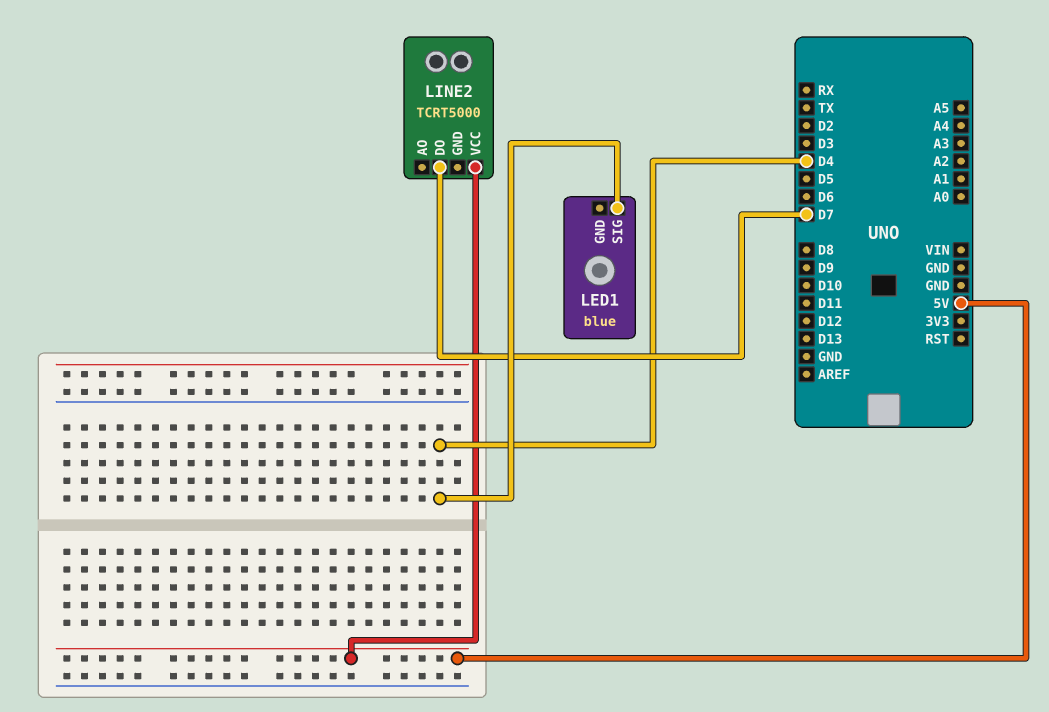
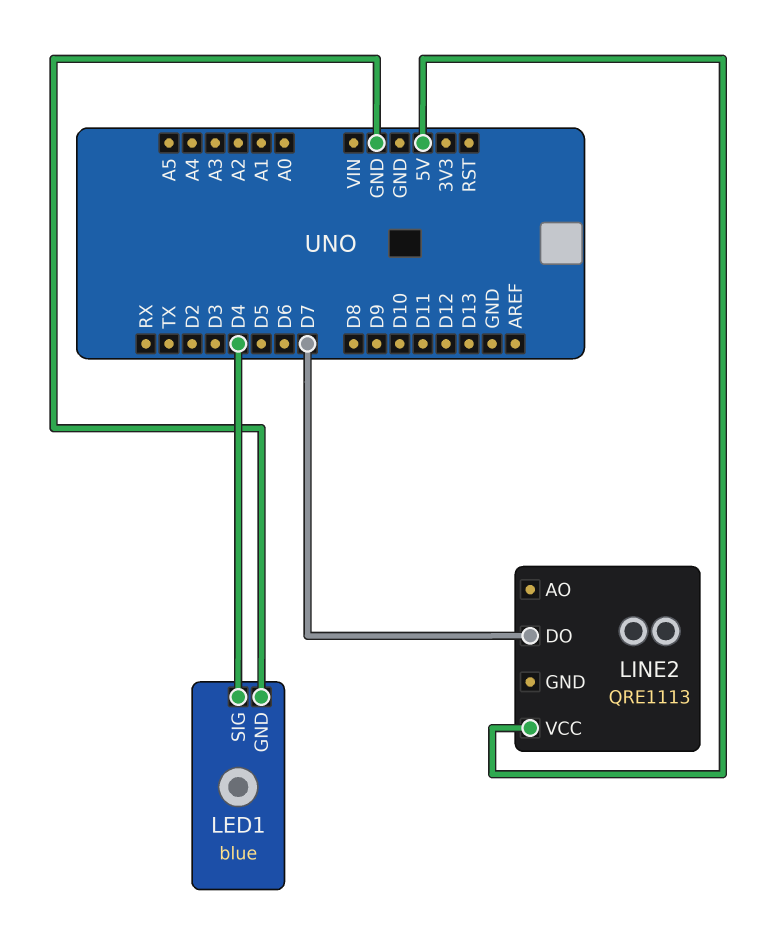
LED1 pin GND: none -> GND
LINE2: TCRT5000 -> QRE1113

